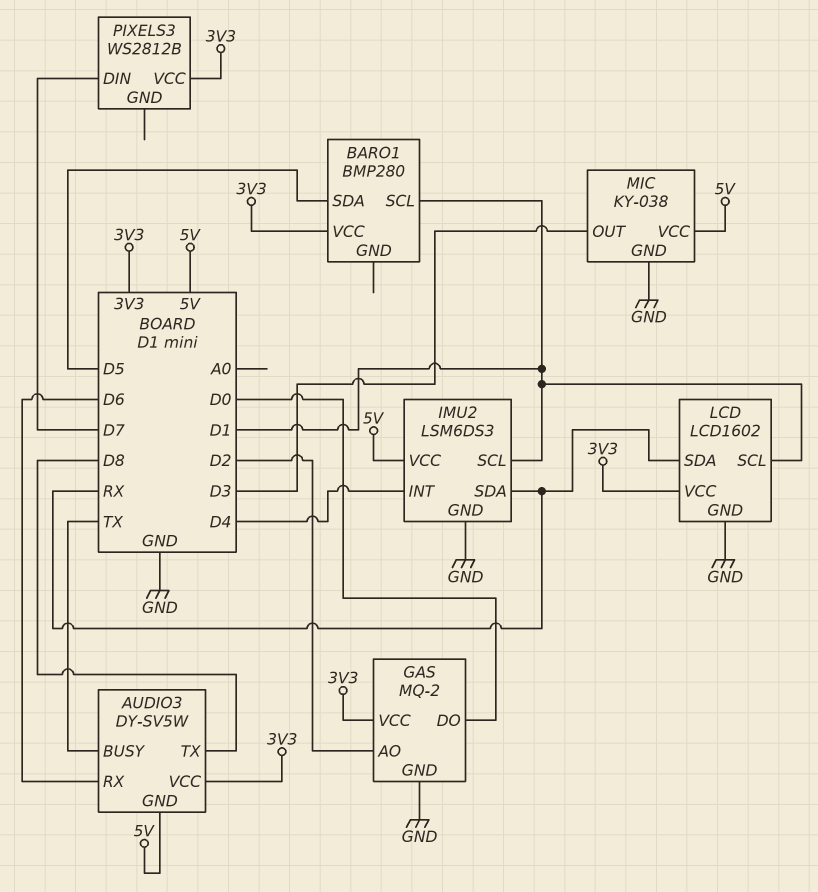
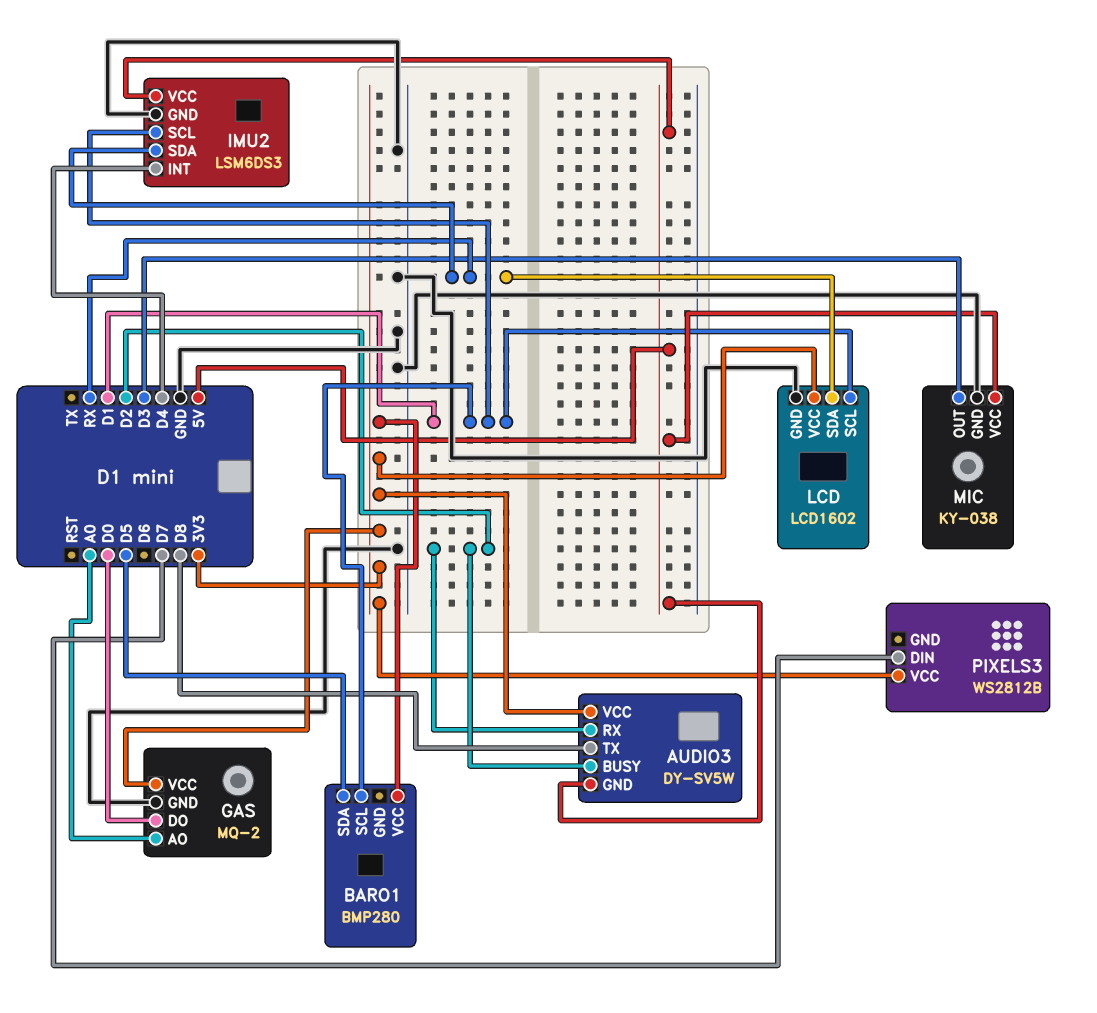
AUDIO3 pin BUSY: TX -> D2
AUDIO3 pin RX: D6 -> D2
GAS pin AO: D2 -> A0

